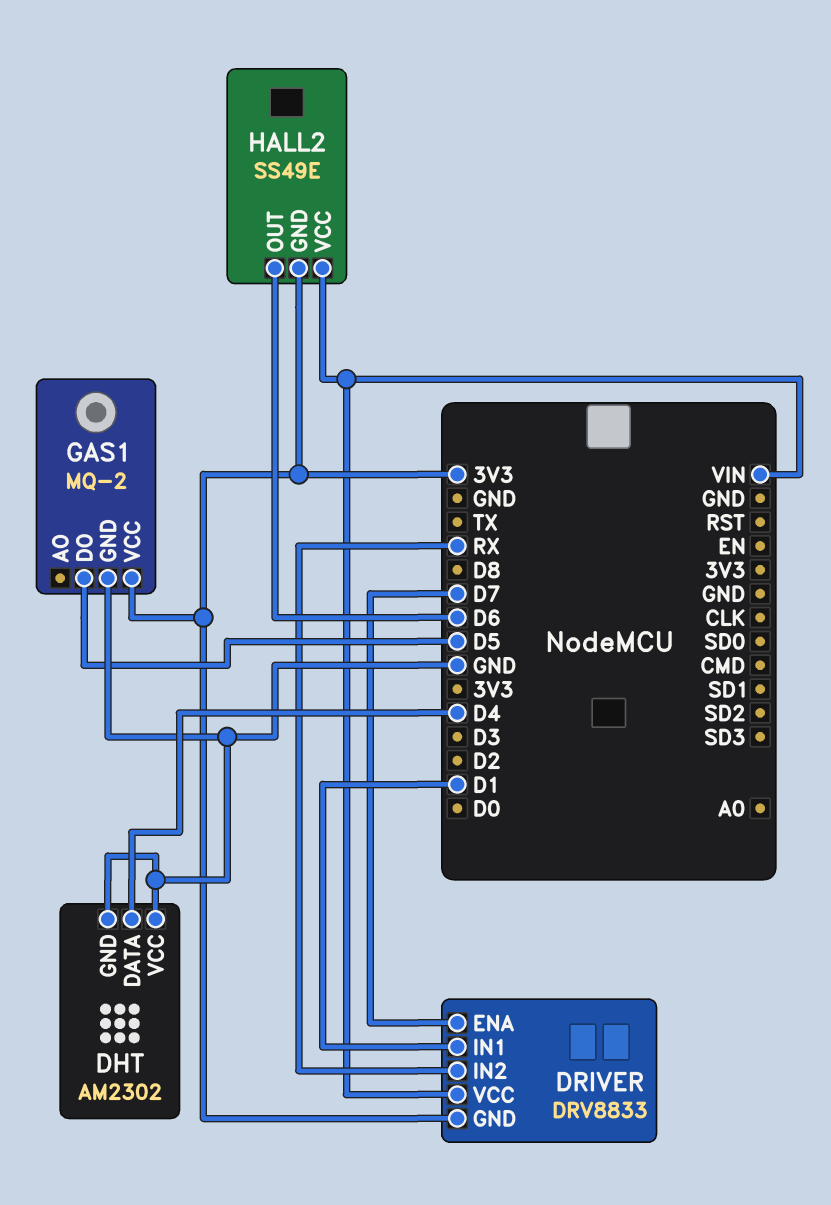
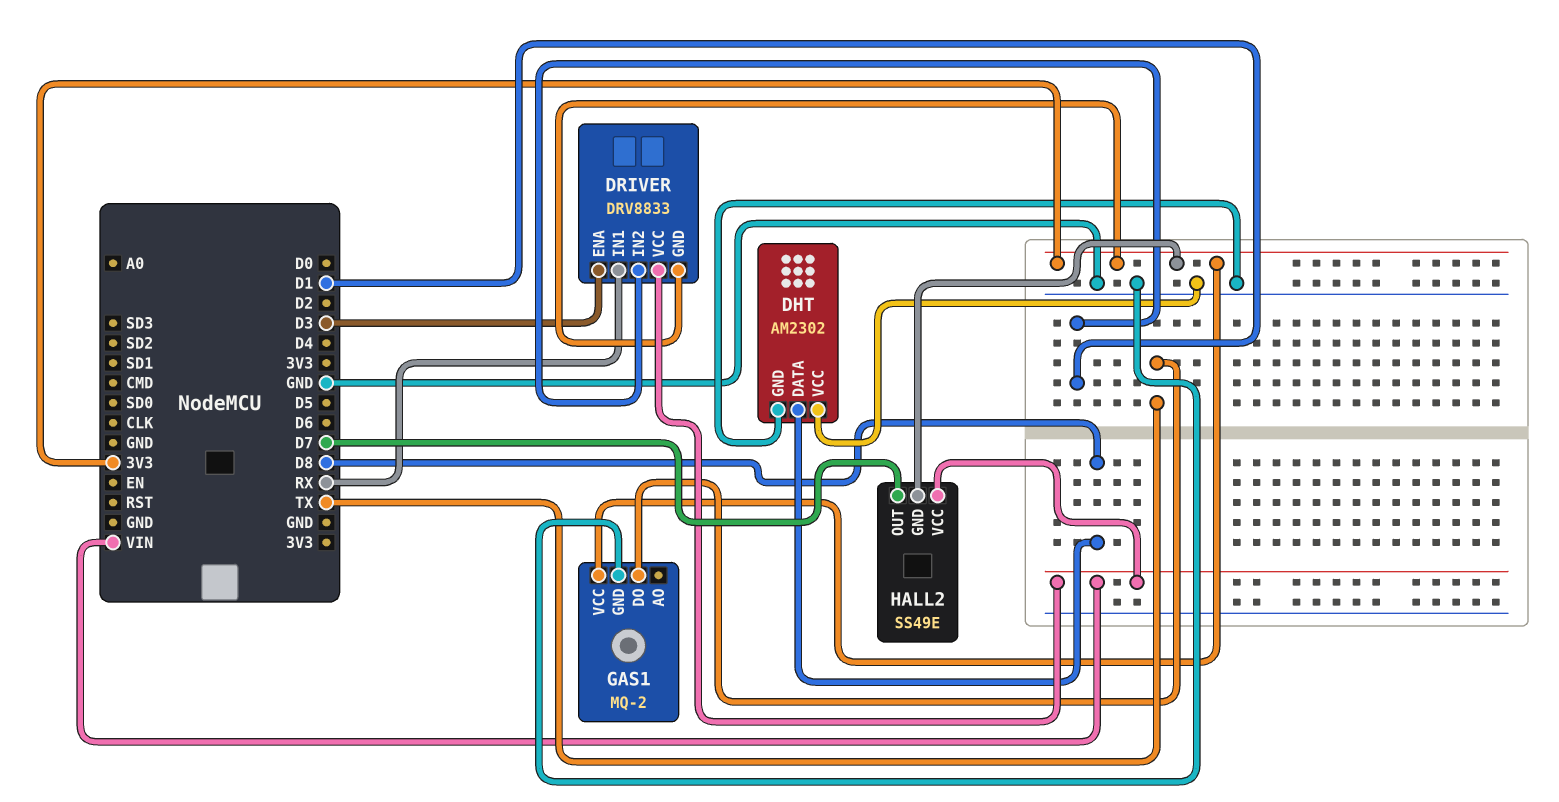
DHT pin DATA: D4 -> D8
DRIVER pin ENA: D7 -> D3
DRIVER pin IN1: D1 -> RX
DRIVER pin IN2: RX -> D1
GAS1 pin DO: D5 -> TX
HALL2 pin OUT: D6 -> D7

